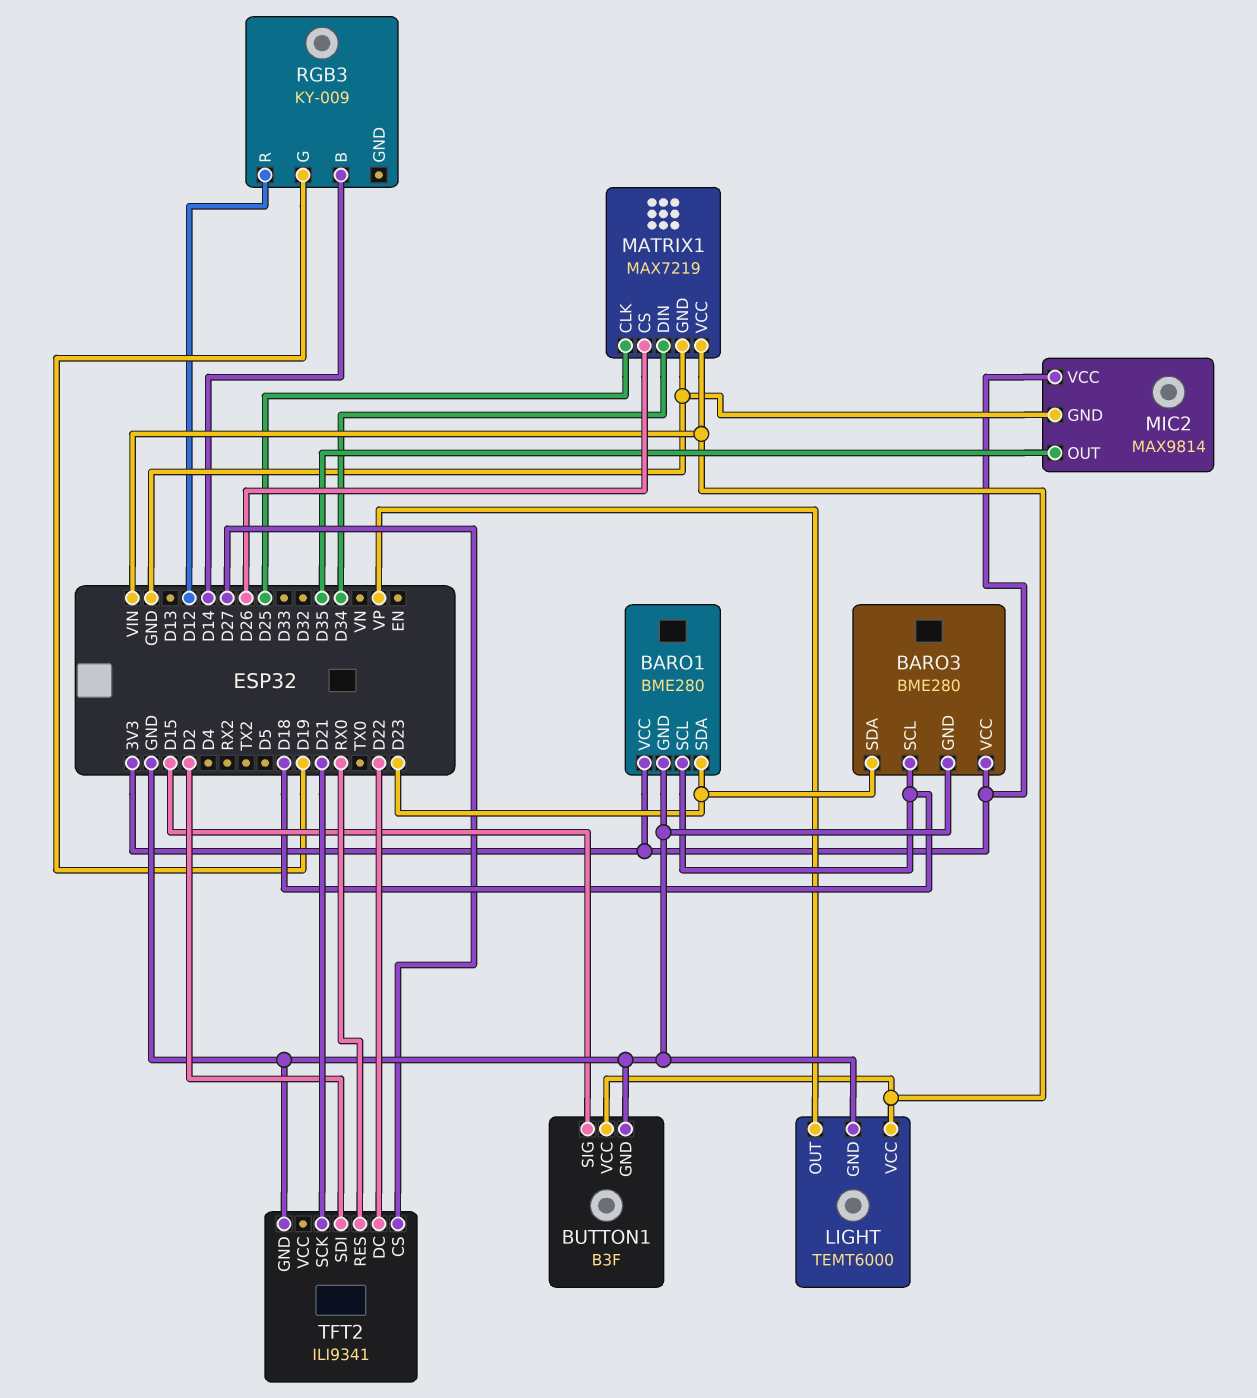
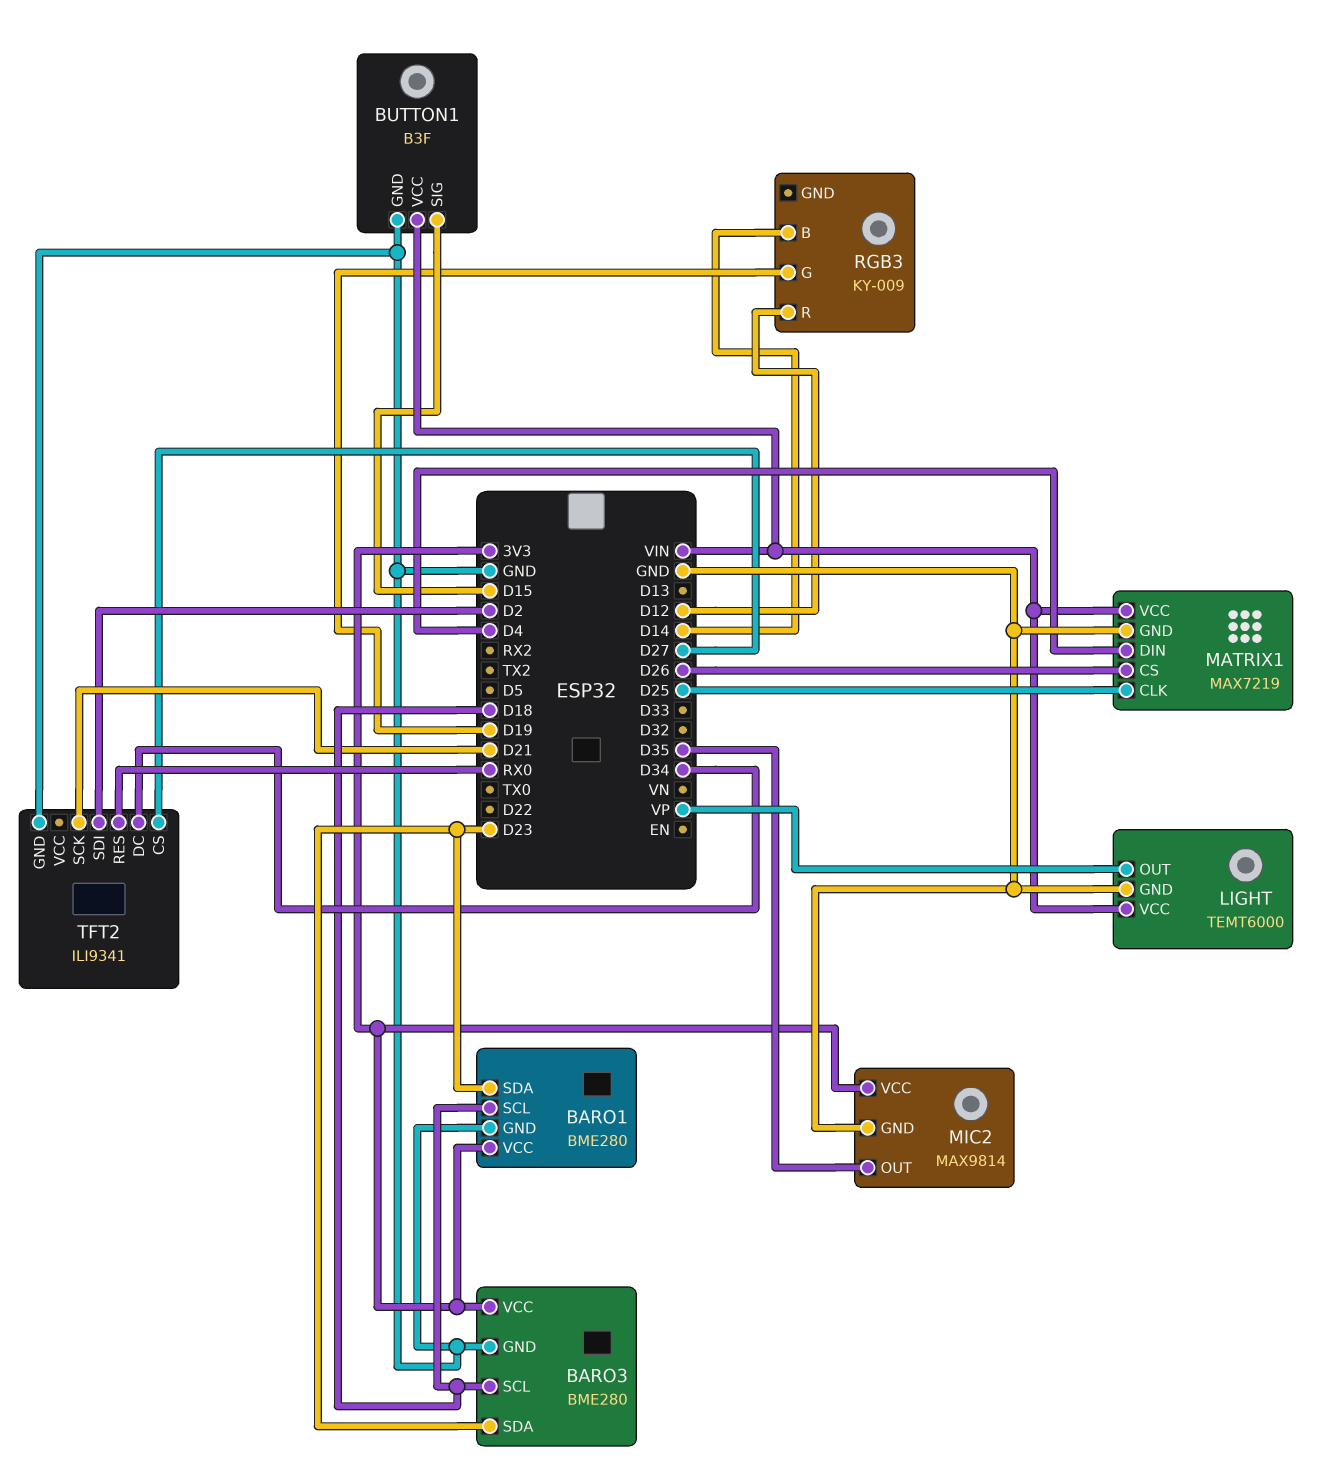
MATRIX1 pin DIN: D34 -> D4
TFT2 pin DC: D22 -> D34

